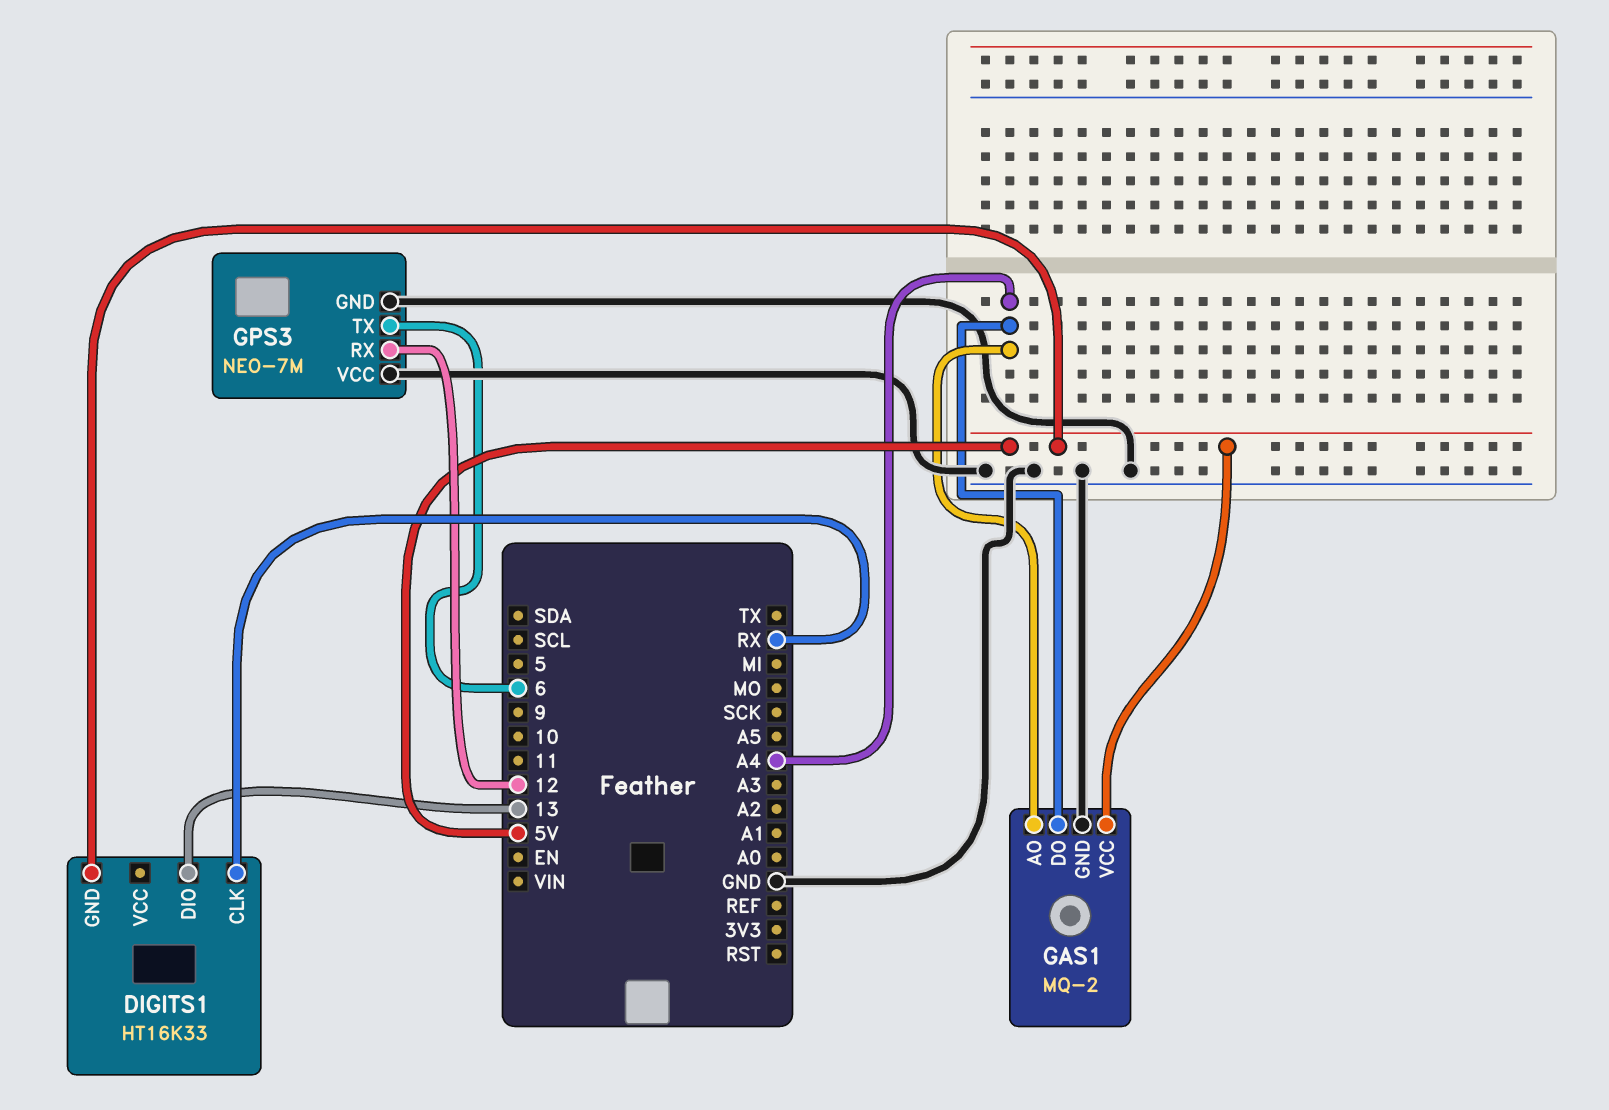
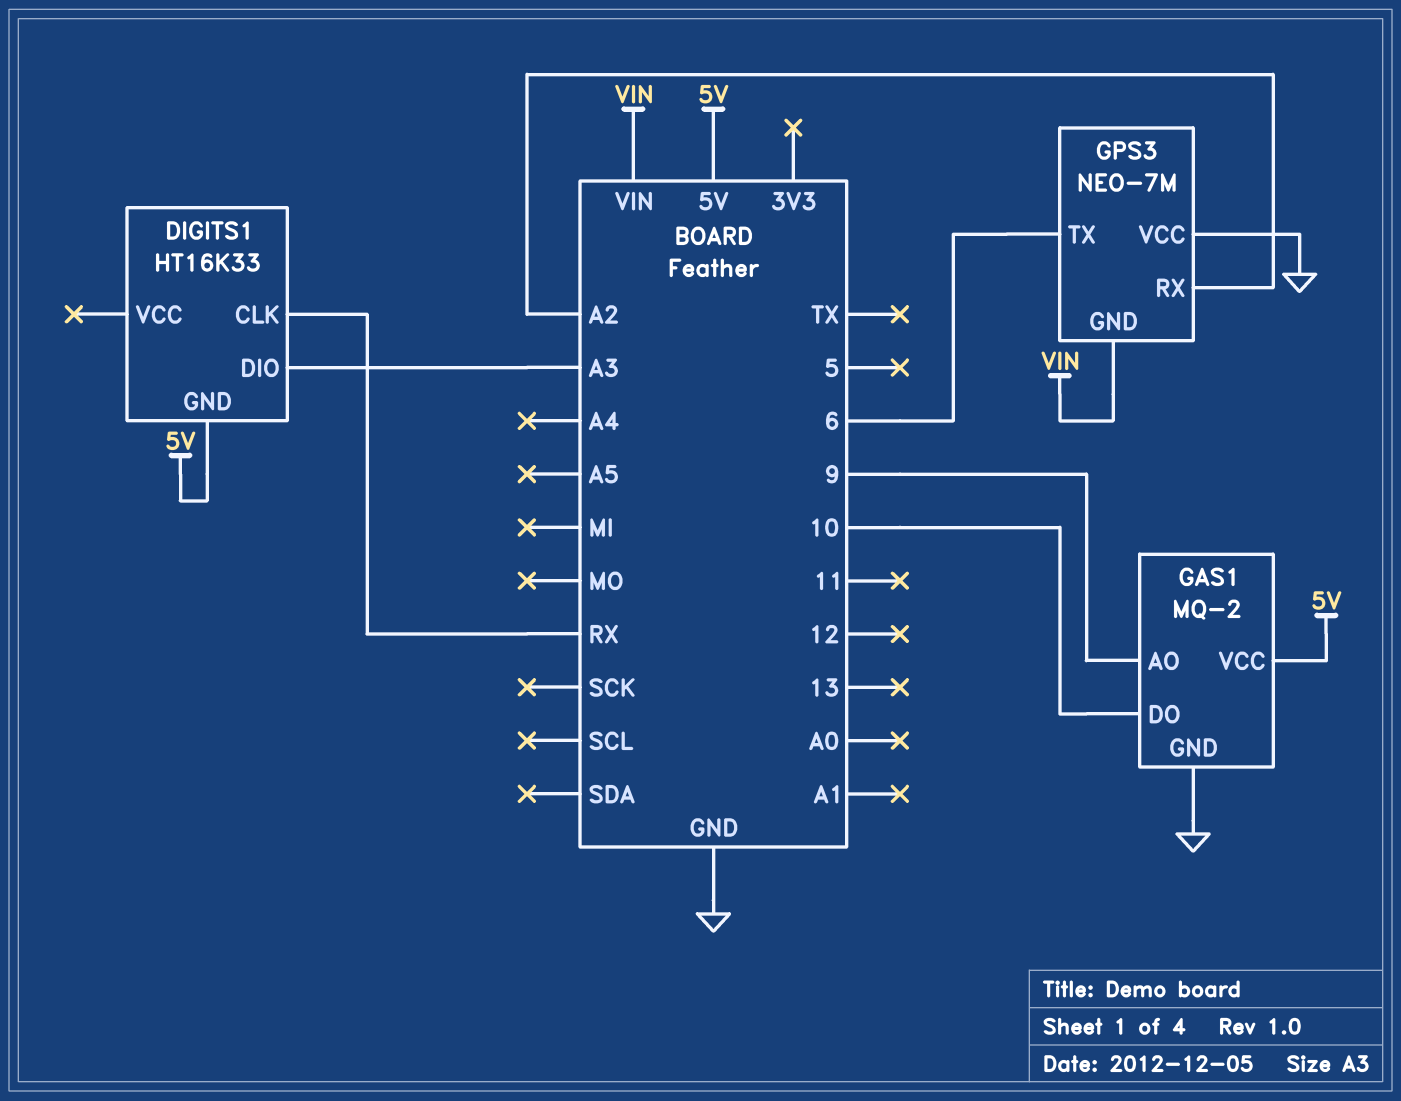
DIGITS1 pin DIO: 13 -> A3
GAS1 pin AO: A4 -> 9
GAS1 pin DO: A4 -> 10
GPS3 pin GND: GND -> VIN
GPS3 pin RX: 12 -> A2

